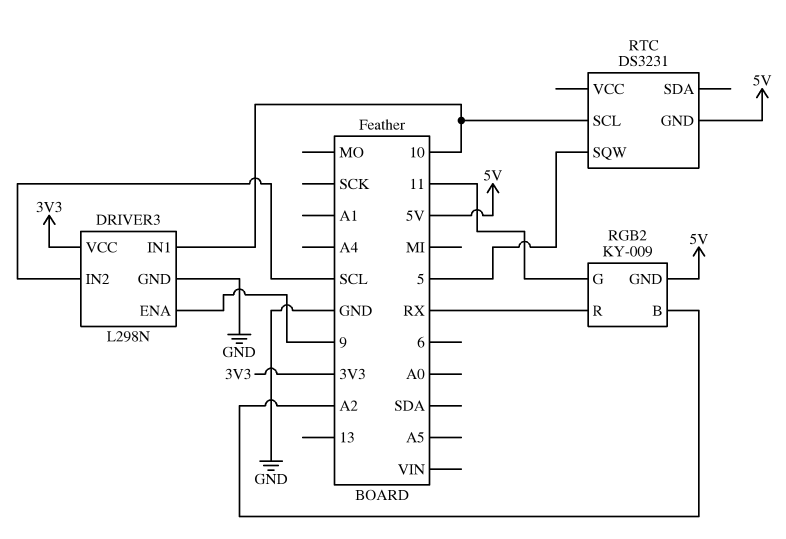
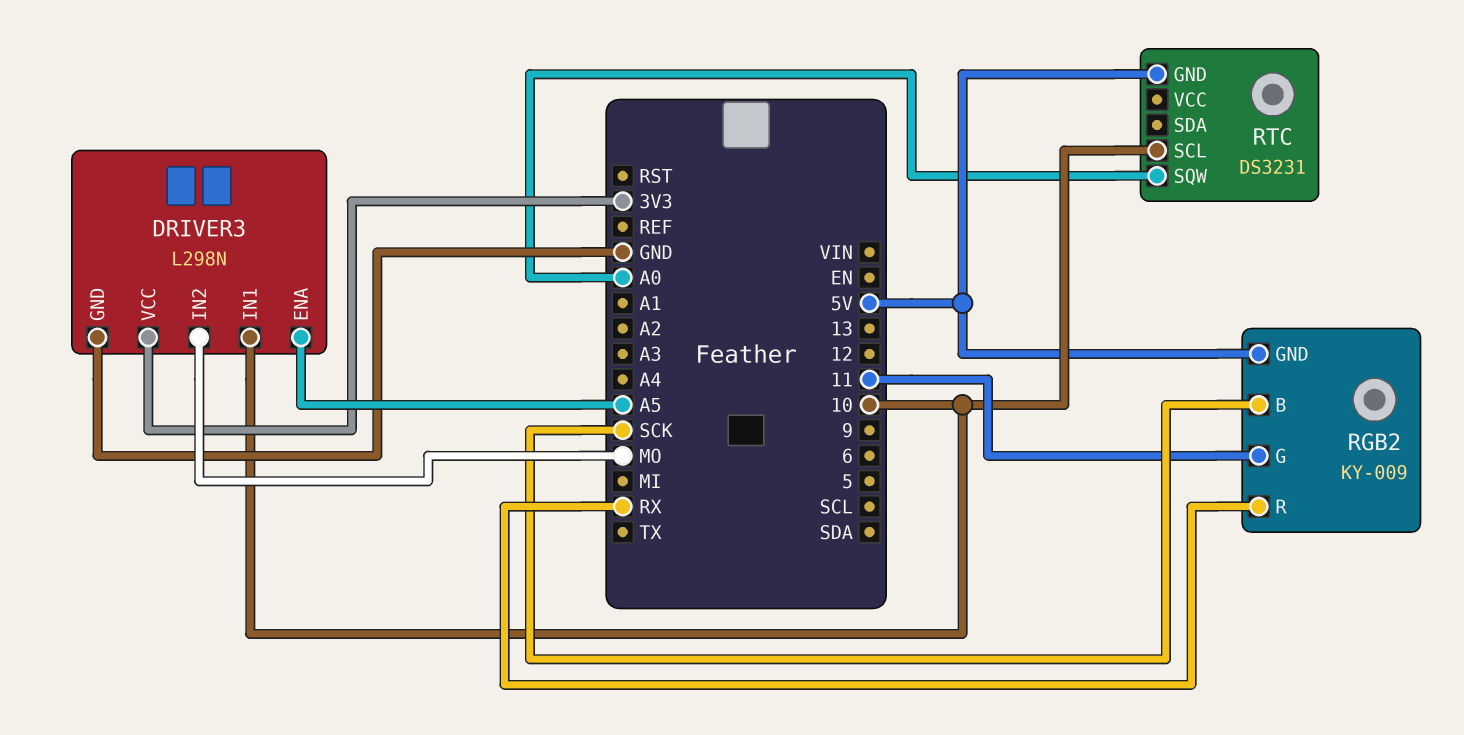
DRIVER3 pin ENA: 9 -> A5
DRIVER3 pin IN2: SCL -> MO
RGB2 pin B: A2 -> SCK
RTC pin SQW: 5 -> A0

